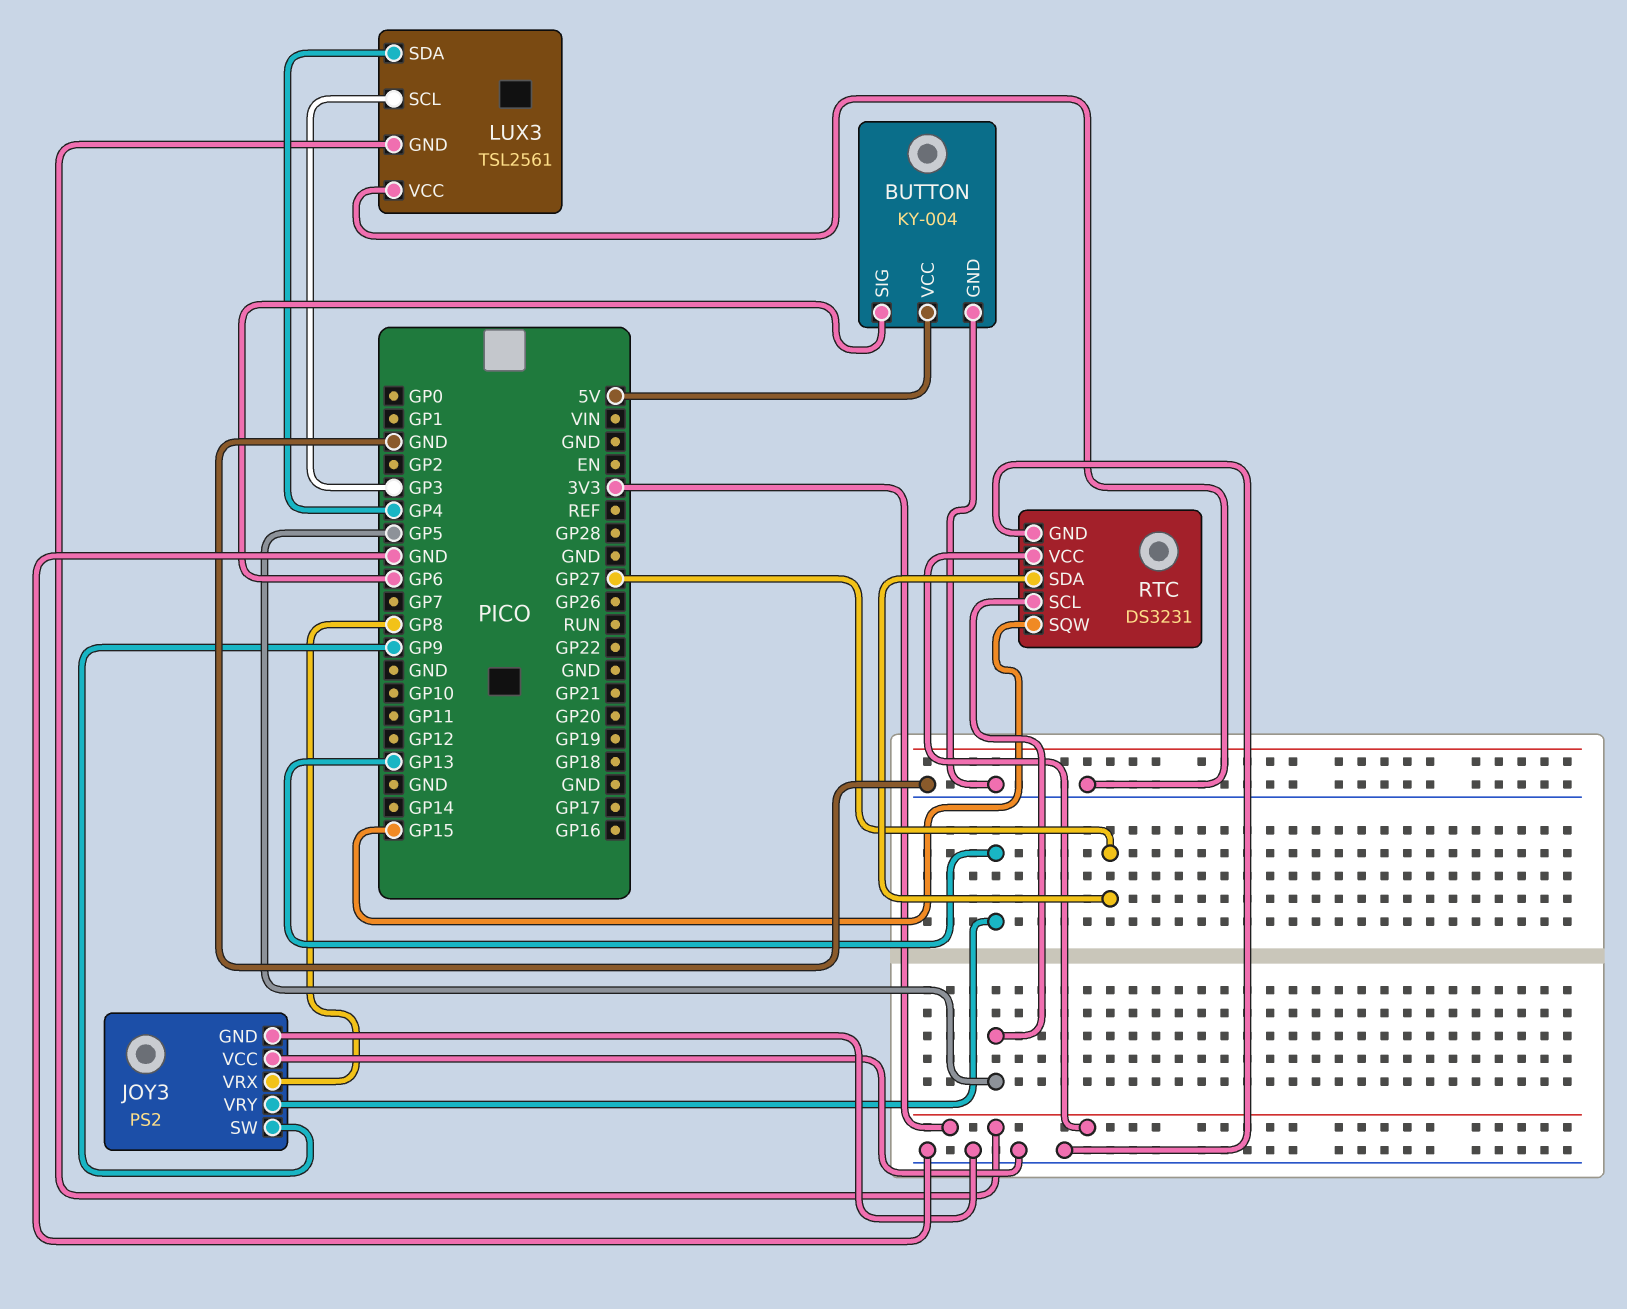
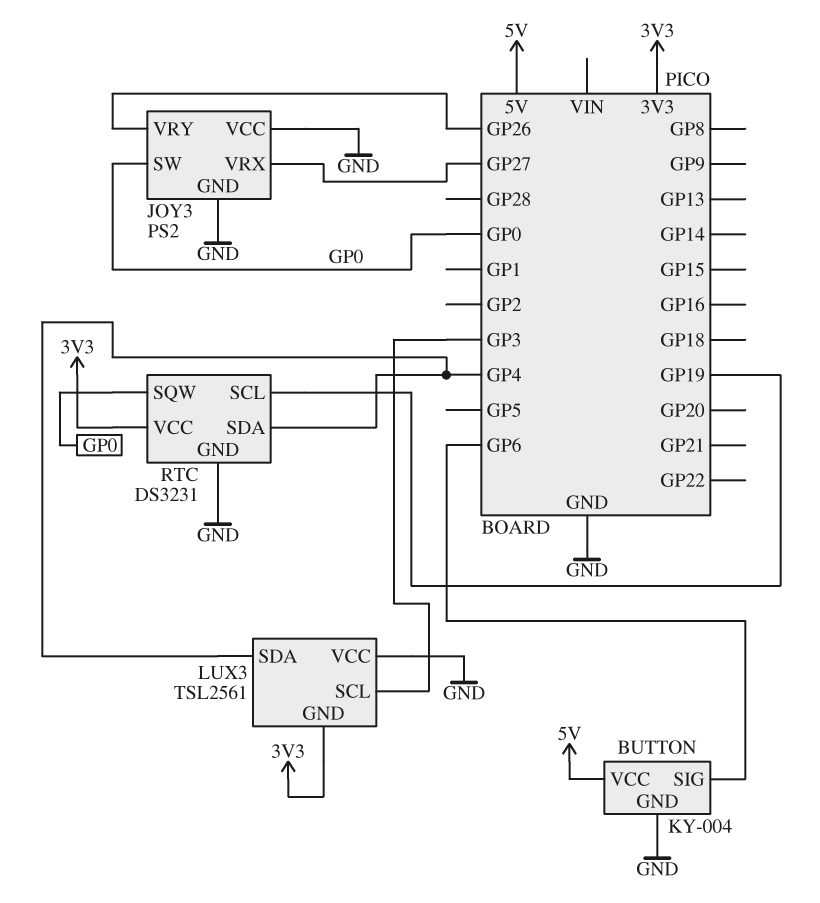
JOY3 pin SW: GP9 -> GP0
JOY3 pin VRX: GP8 -> GP27
JOY3 pin VRY: GP13 -> GP26
RTC pin SCL: GP5 -> GP19
RTC pin SDA: GP27 -> GP4
RTC pin SQW: GP15 -> GP0

